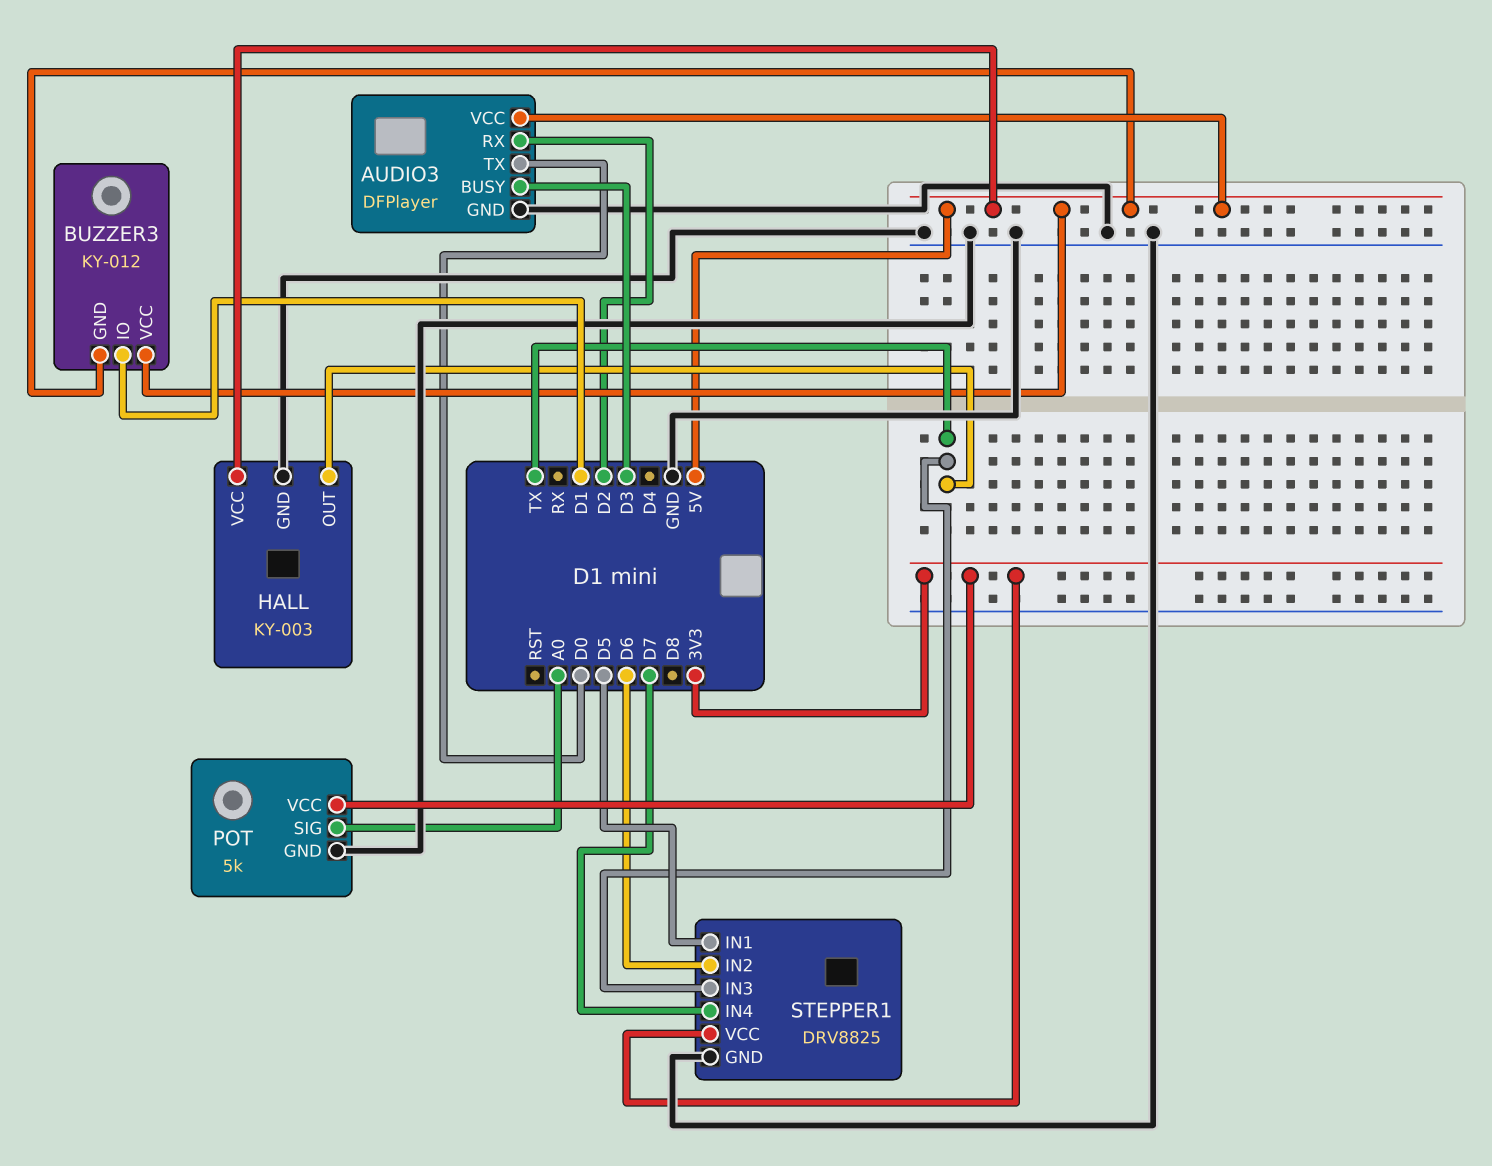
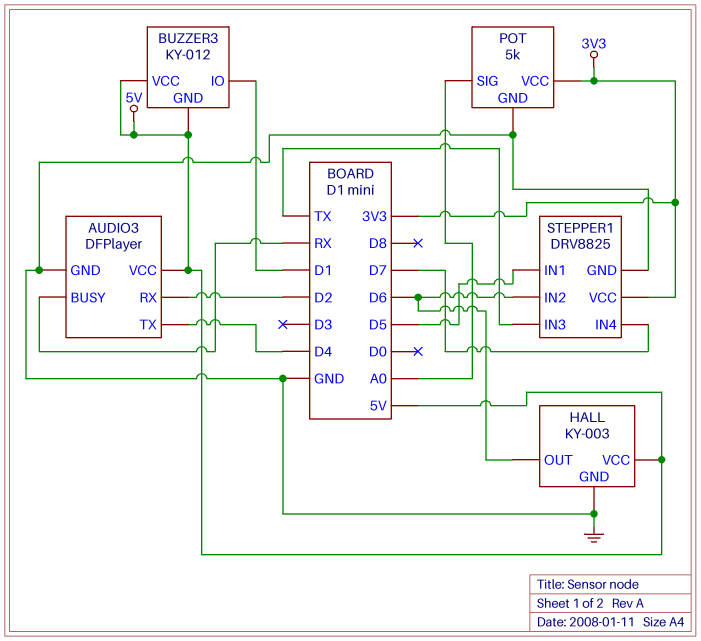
AUDIO3 pin BUSY: D3 -> RX
AUDIO3 pin TX: D0 -> D4
HALL pin OUT: TX -> D6

